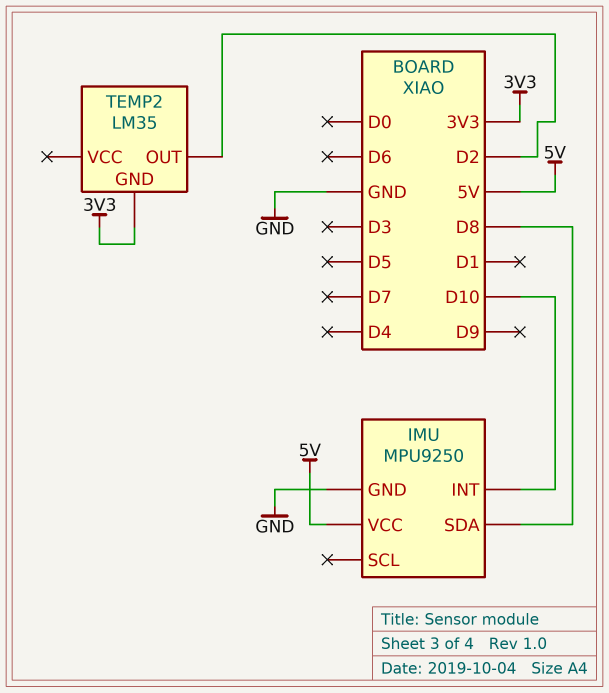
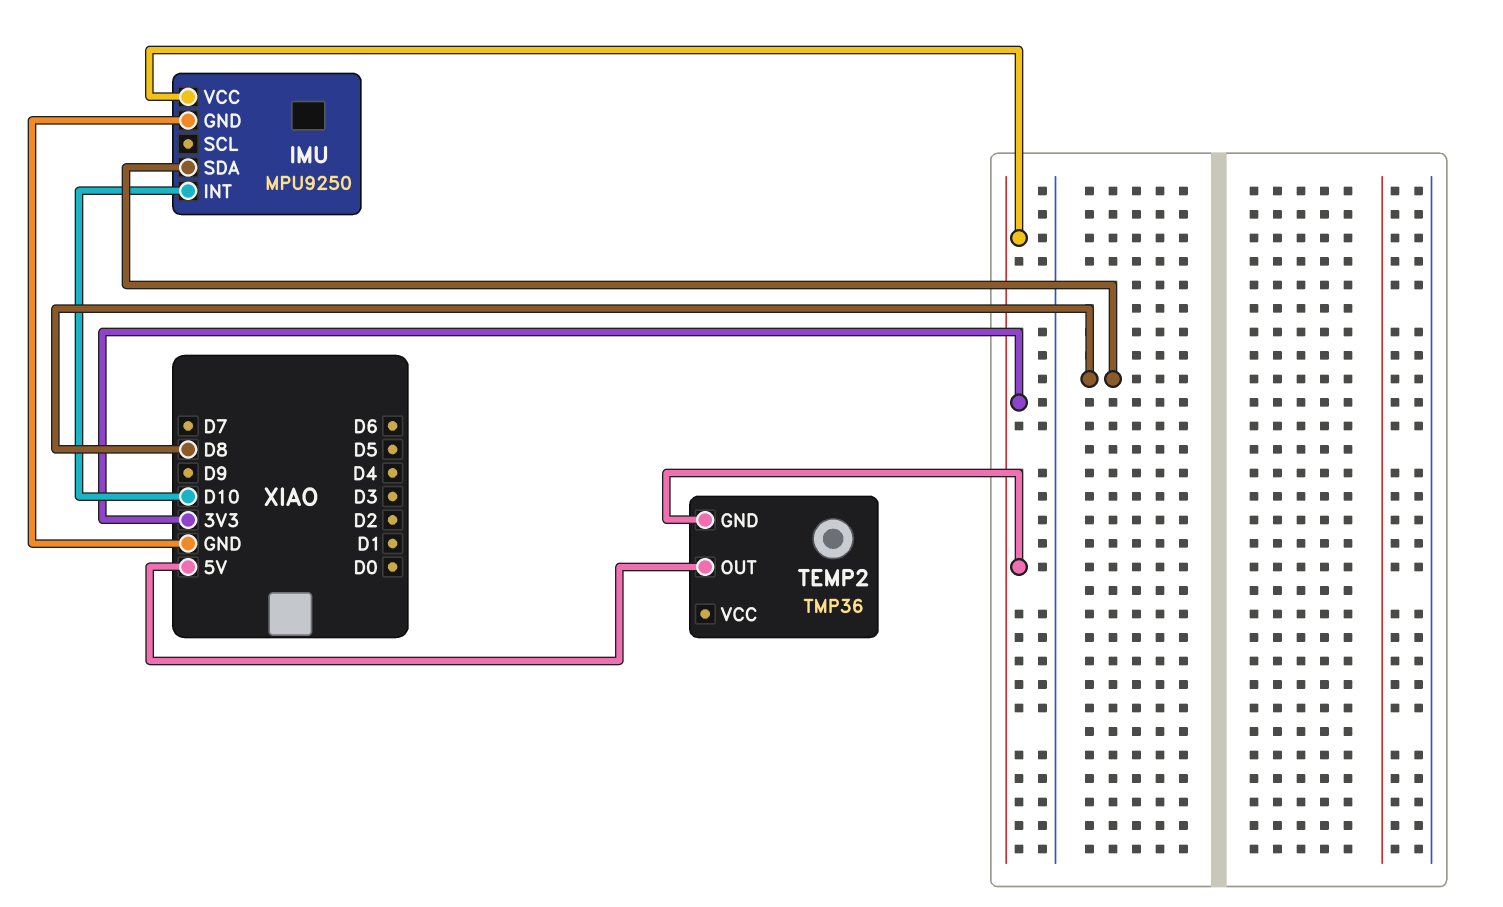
IMU pin VCC: 5V -> 3V3
TEMP2: LM35 -> TMP36
TEMP2 pin OUT: D2 -> 5V

